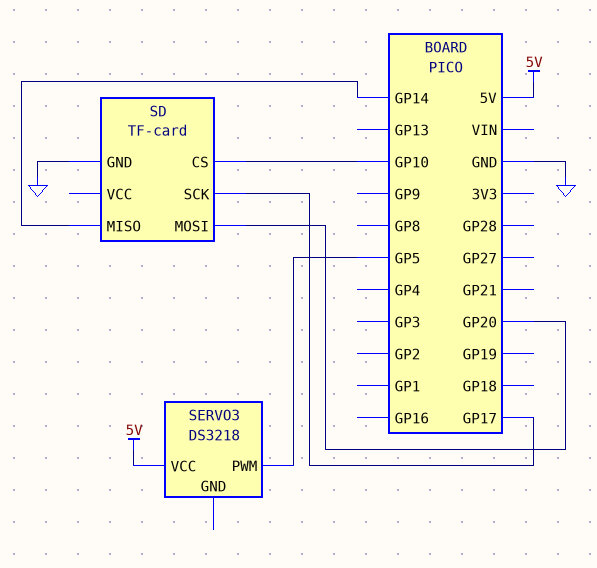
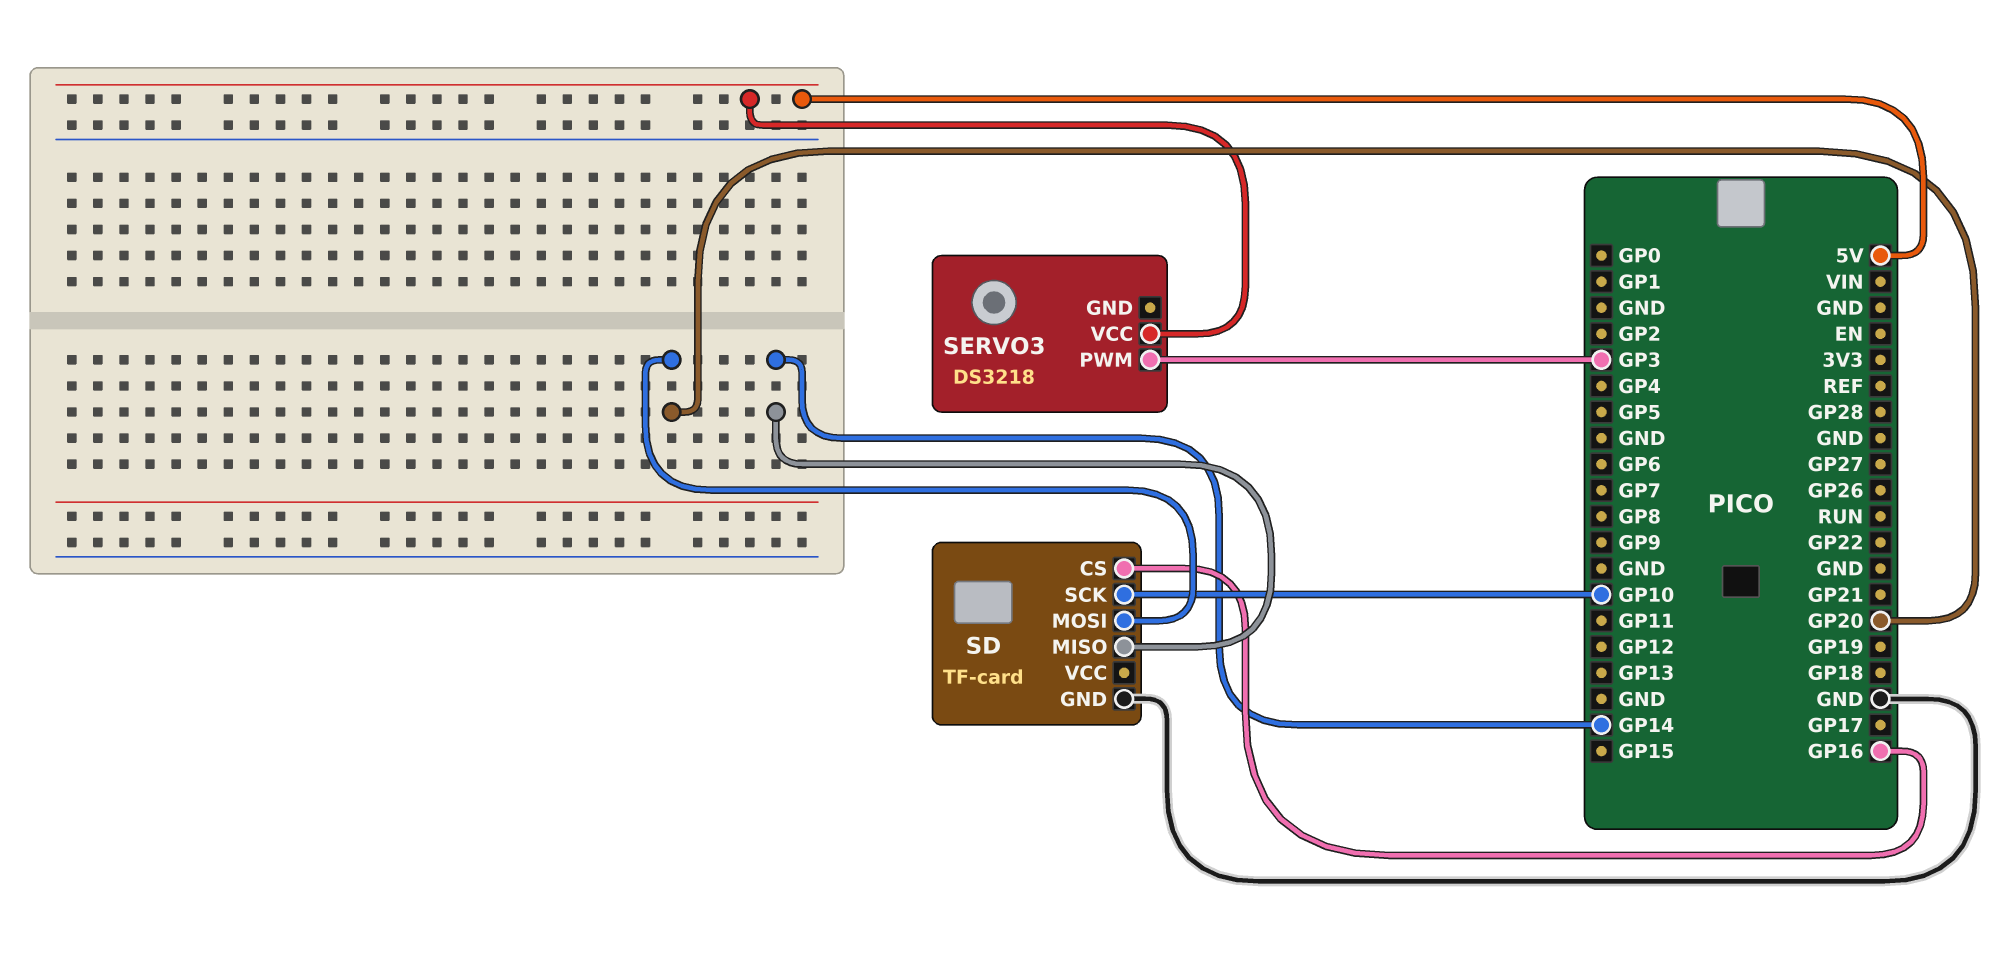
SD pin CS: GP10 -> GP16
SD pin SCK: GP17 -> GP10
SERVO3 pin PWM: GP5 -> GP3

